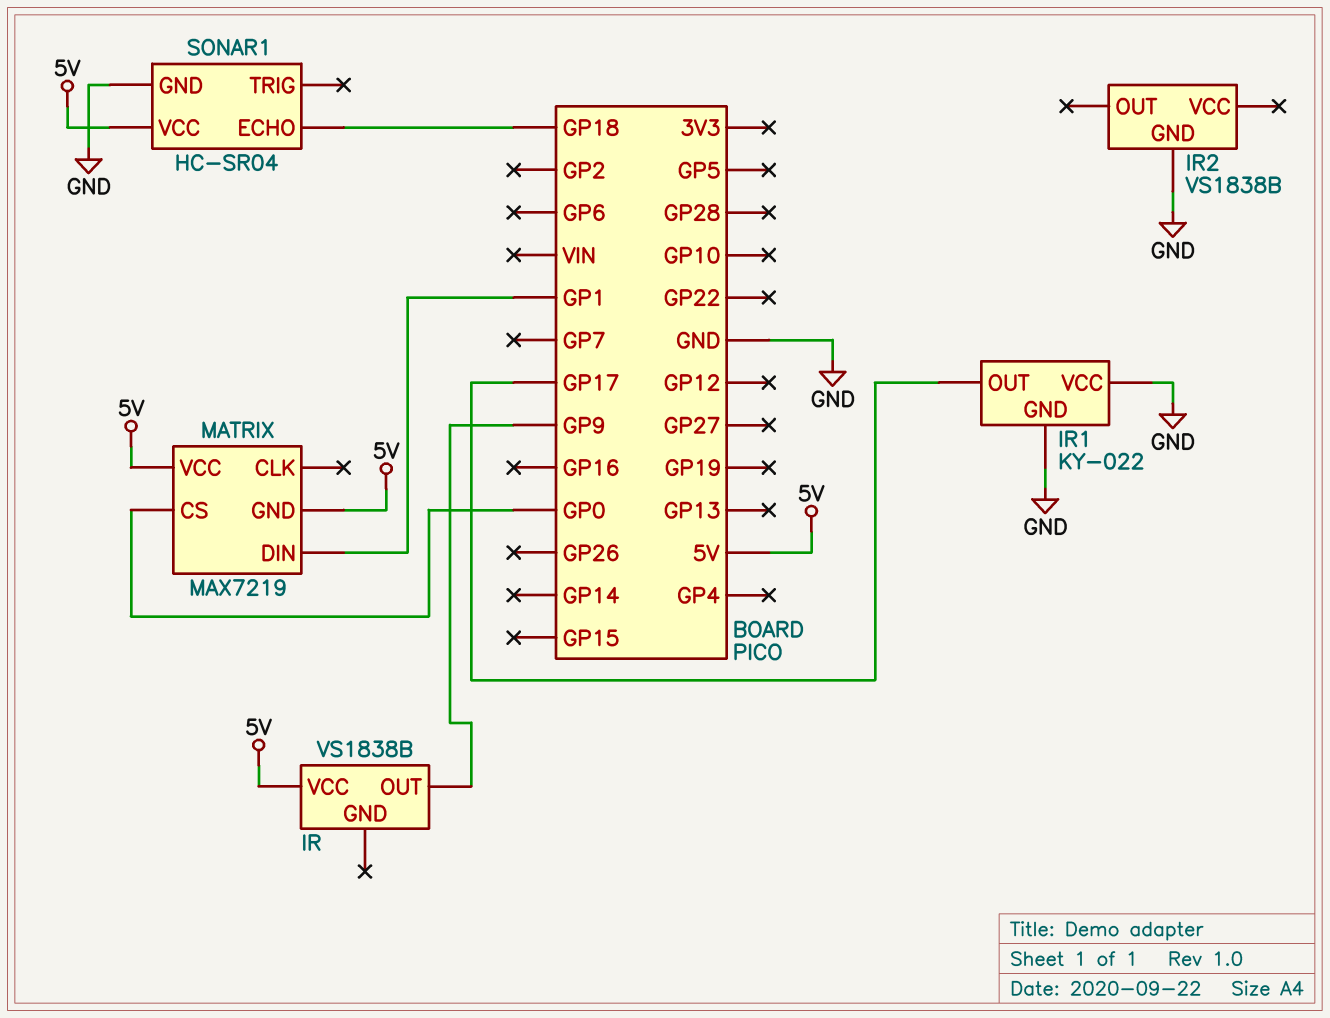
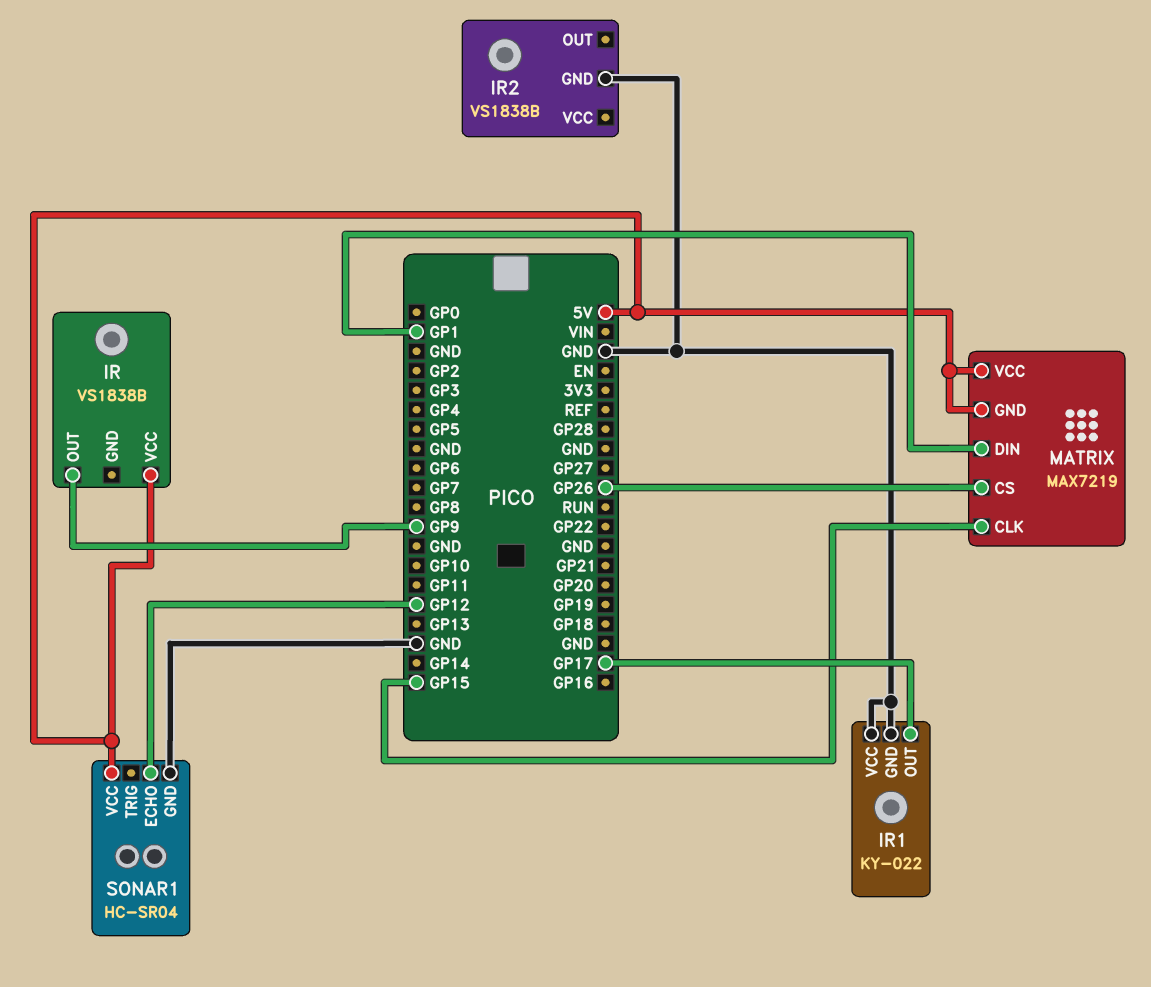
MATRIX pin CLK: none -> GP15
MATRIX pin CS: GP0 -> GP26
SONAR1 pin ECHO: GP18 -> GP12

